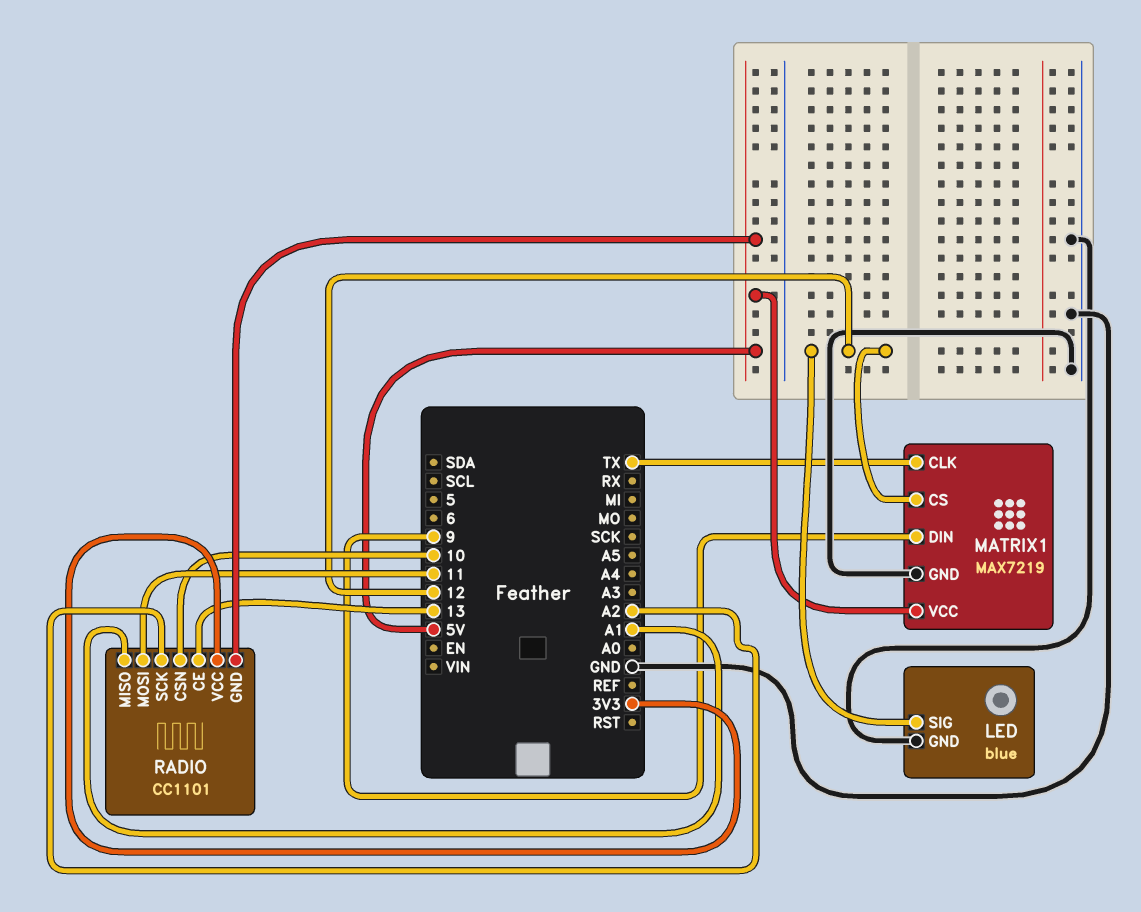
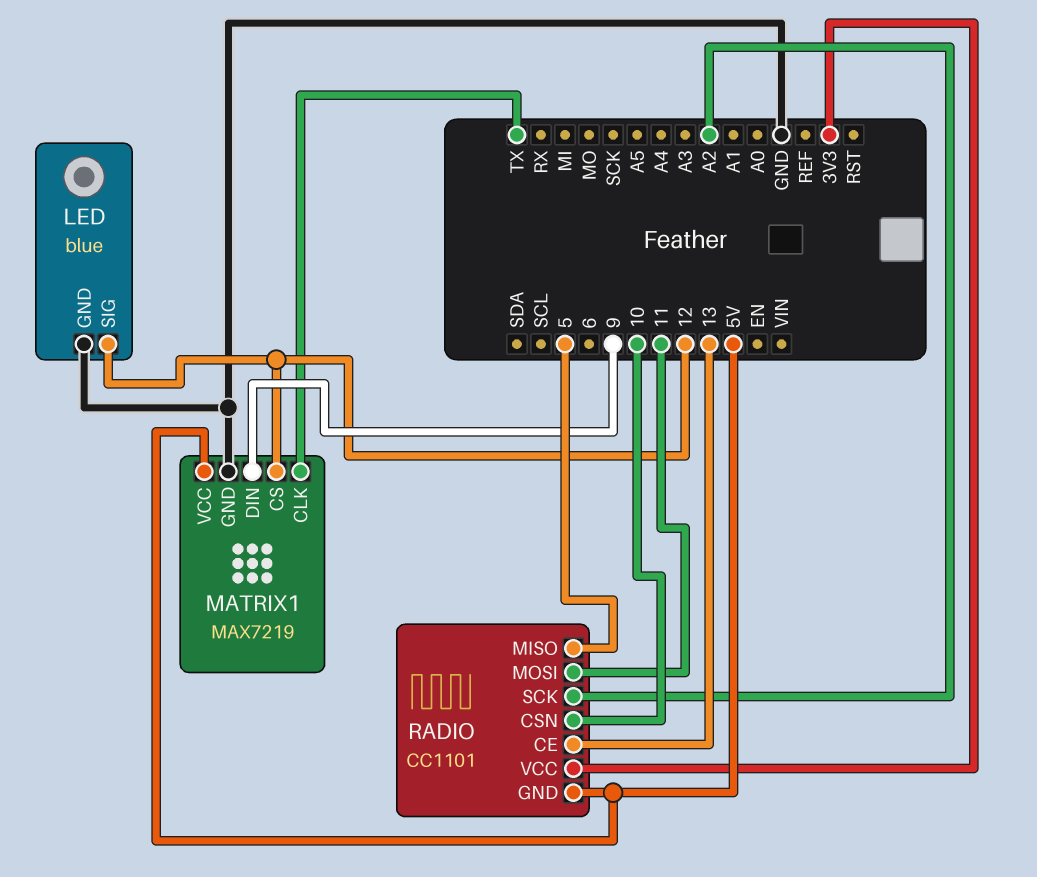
RADIO pin MISO: A1 -> 5

